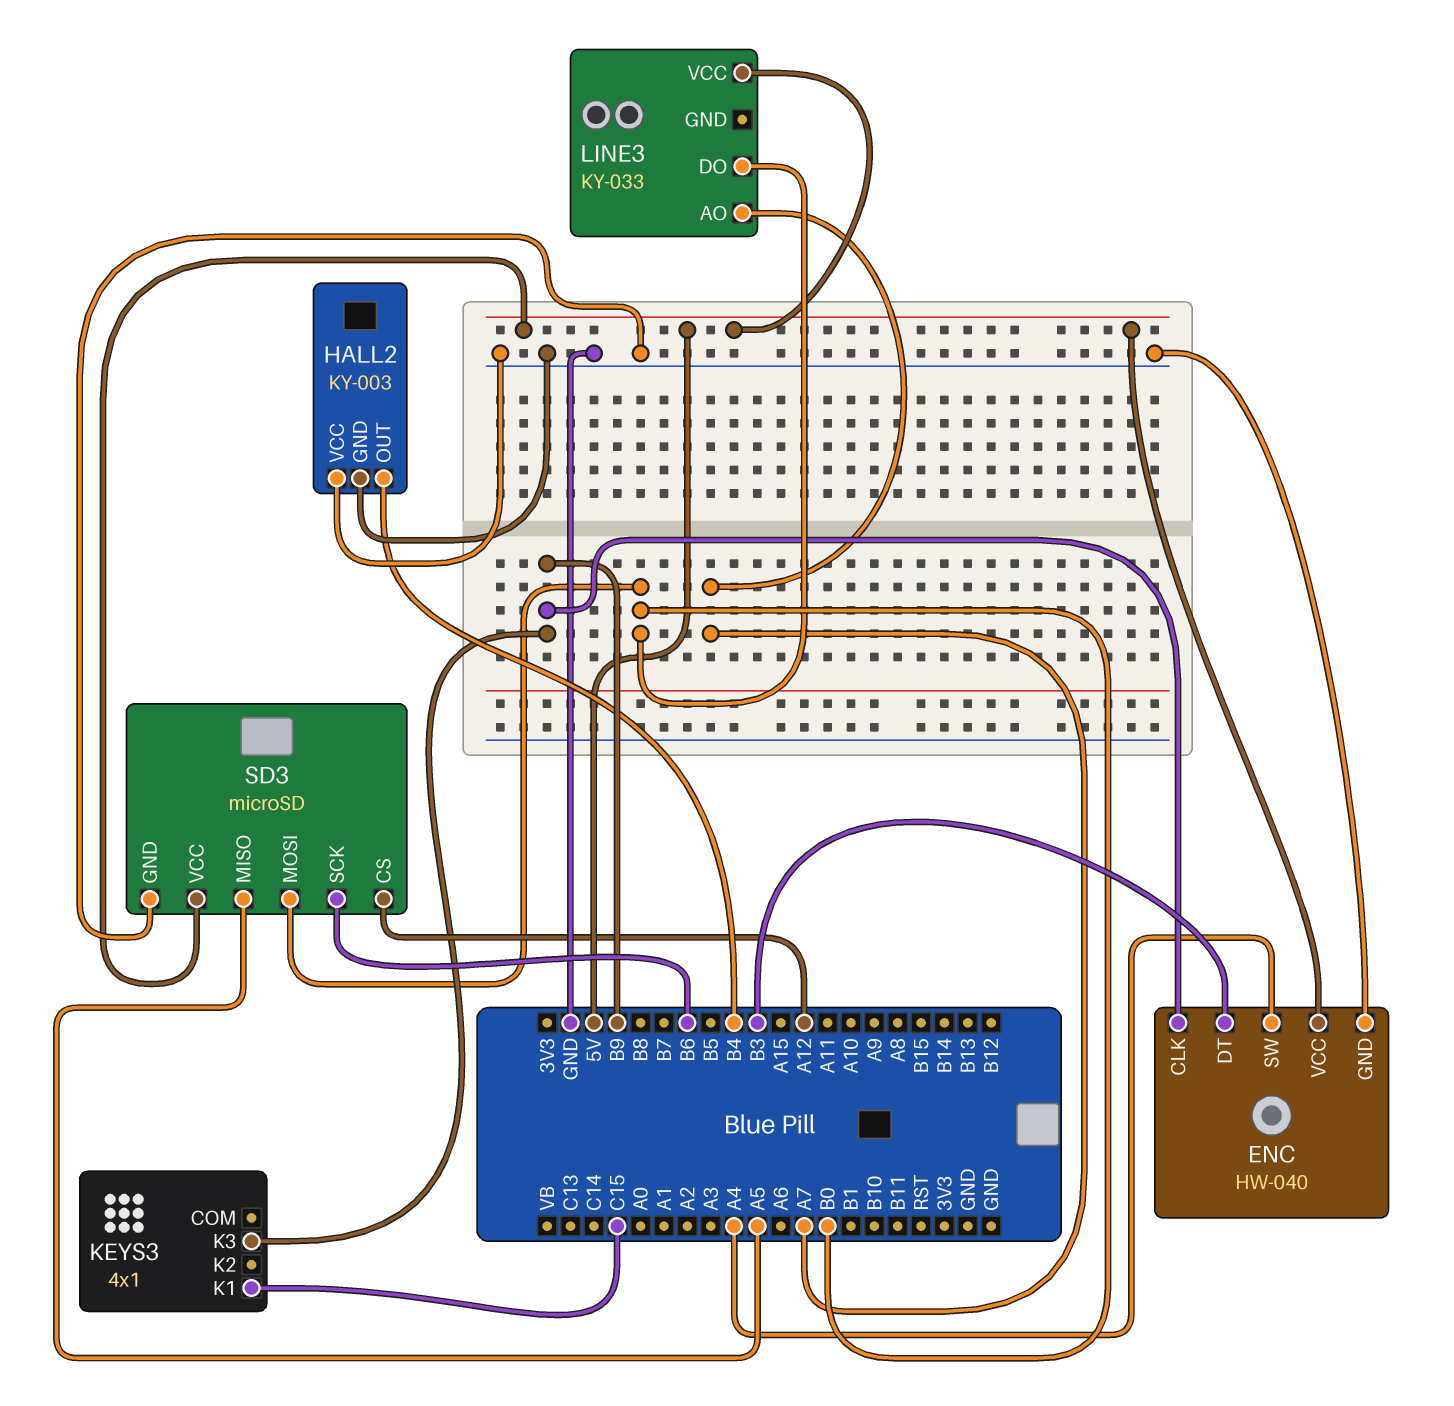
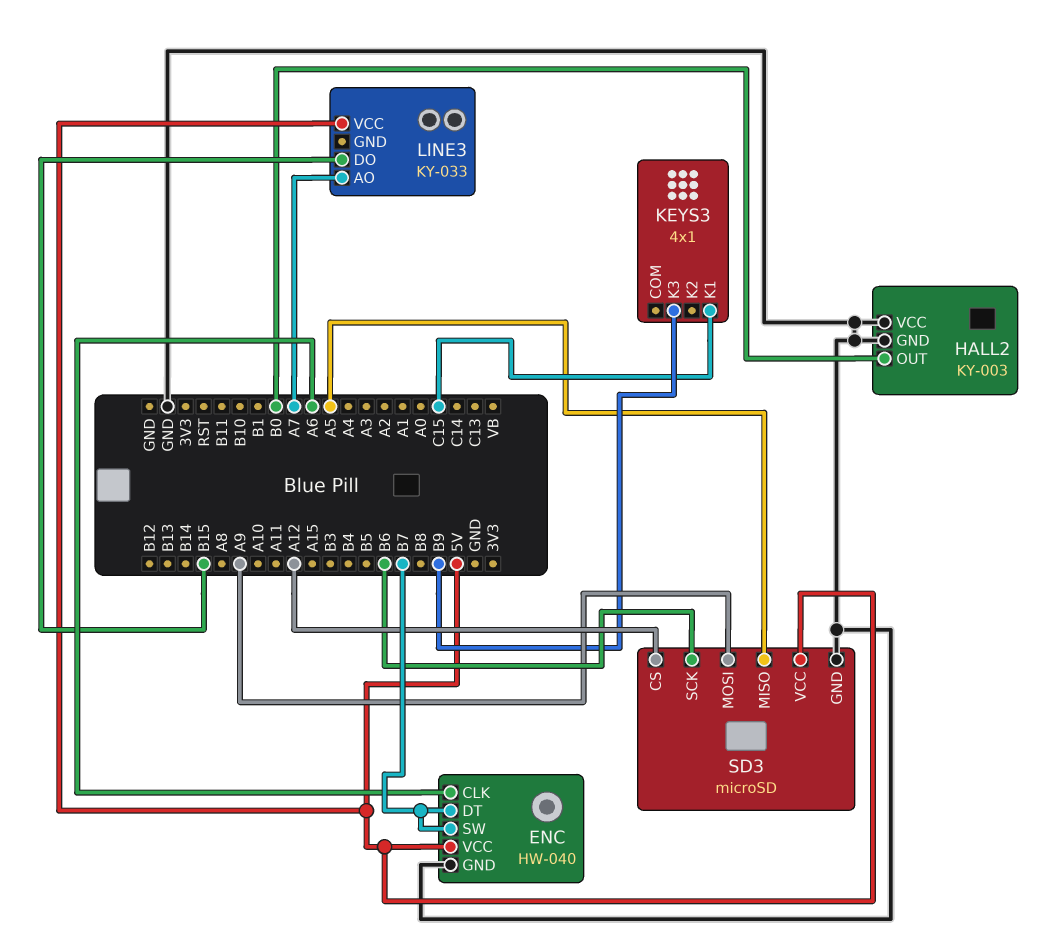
ENC pin CLK: B9 -> A6
ENC pin DT: B3 -> B7
ENC pin SW: A4 -> B7
HALL2 pin OUT: B4 -> B0
LINE3 pin DO: B0 -> B15
SD3 pin MOSI: B0 -> A9

